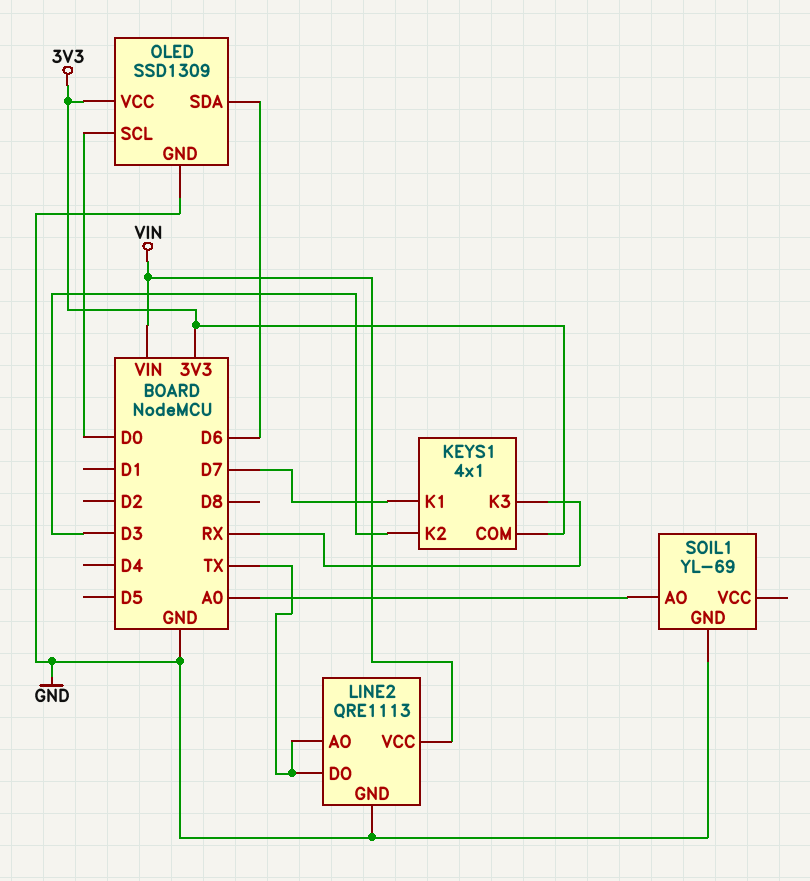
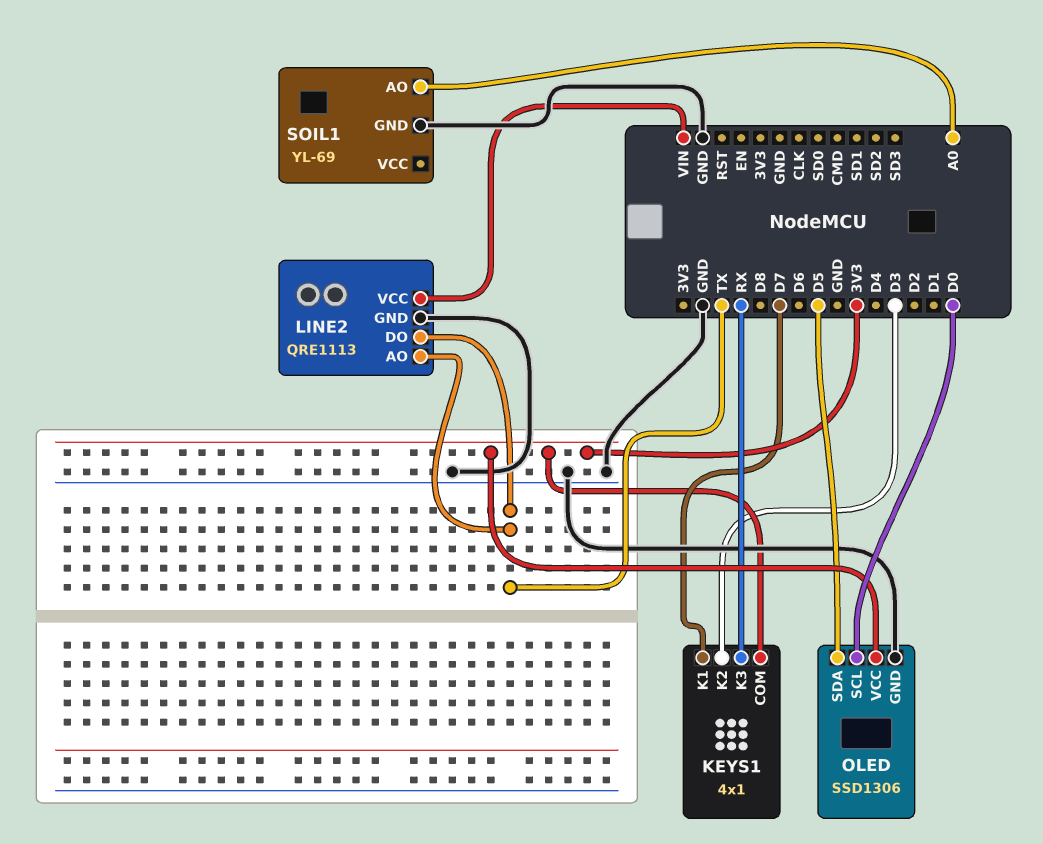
OLED: SSD1309 -> SSD1306
OLED pin SDA: D6 -> D5

